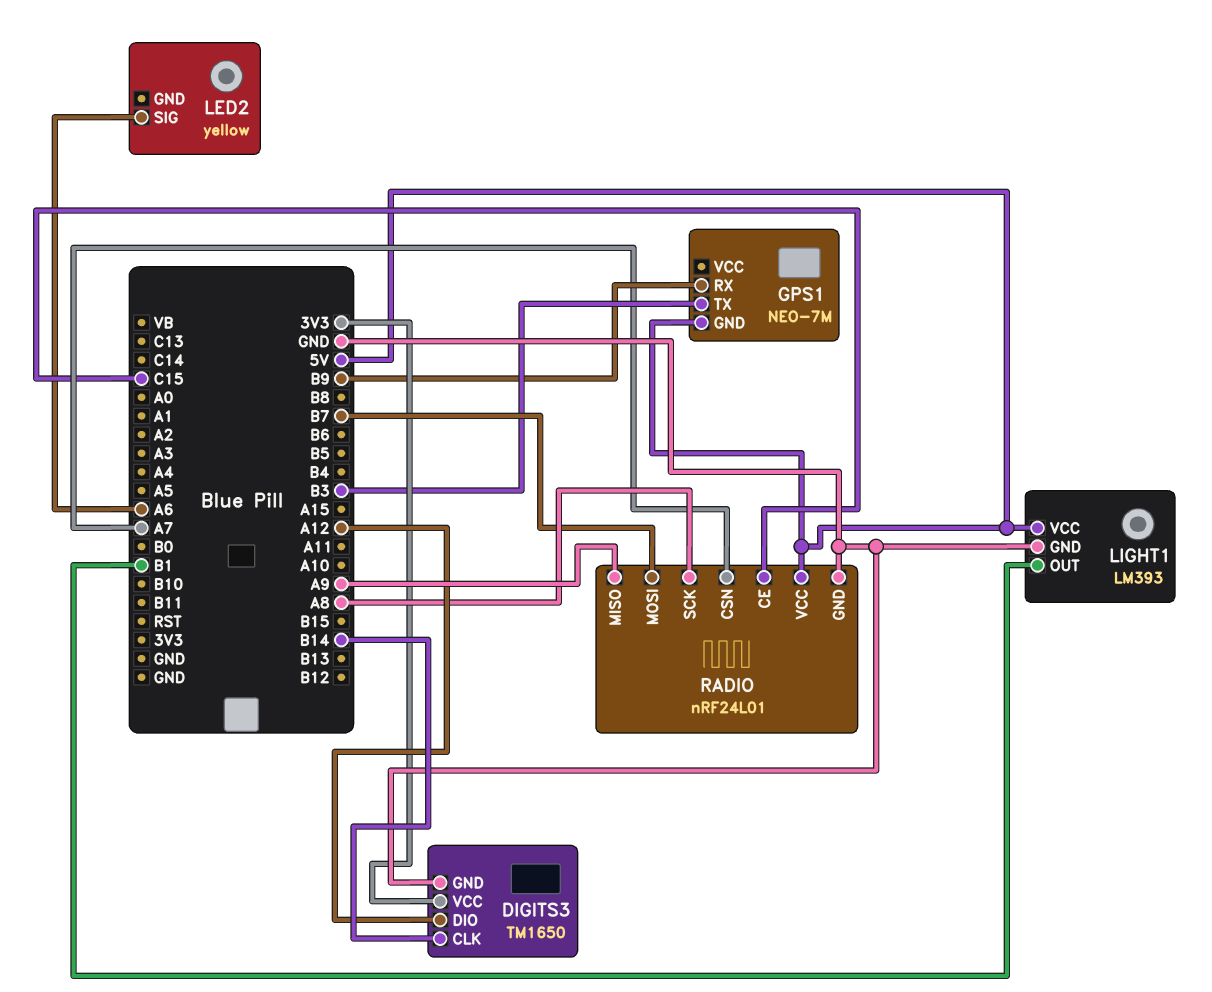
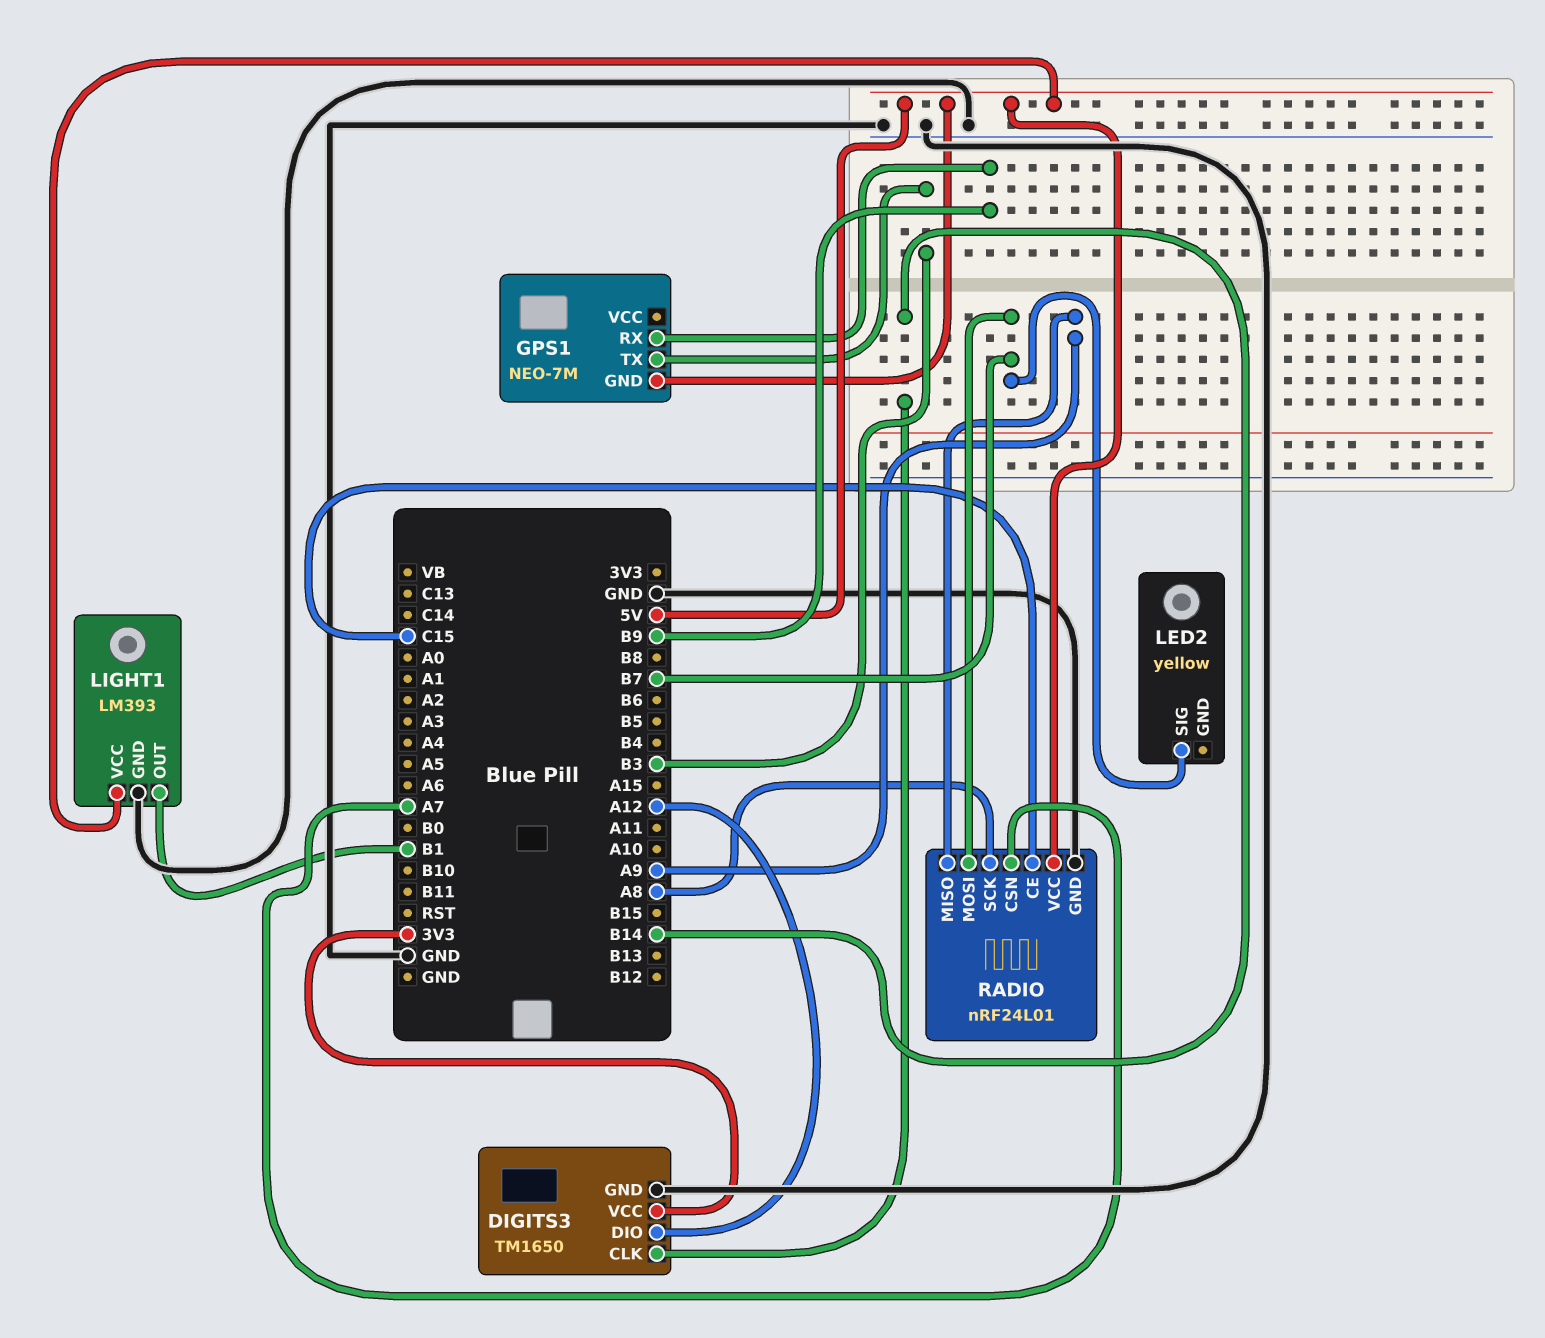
LED2 pin SIG: A6 -> B7

